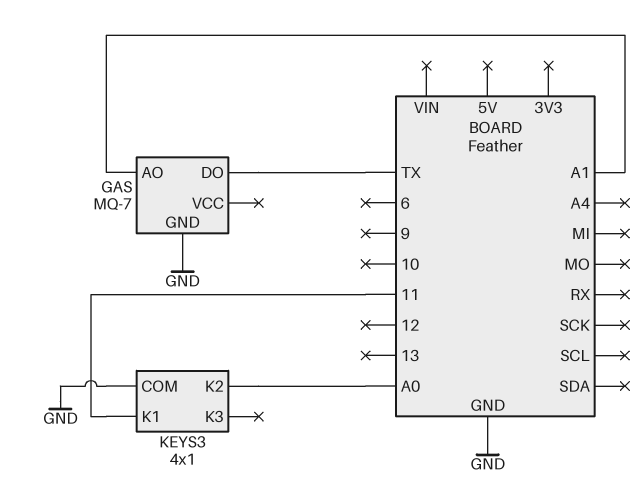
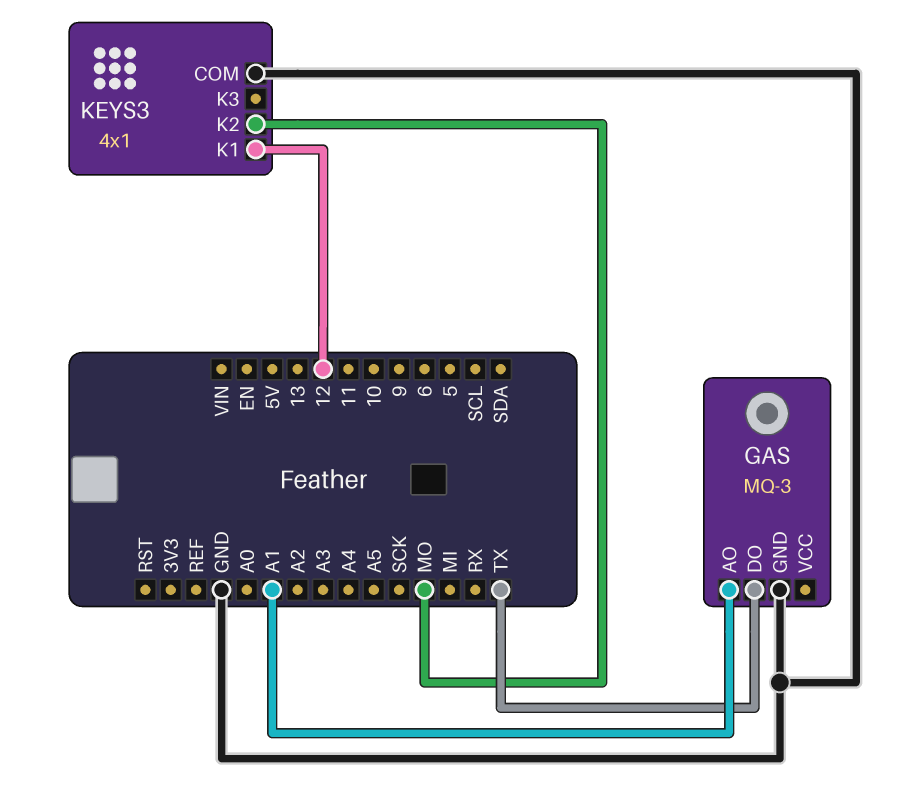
GAS: MQ-7 -> MQ-3
KEYS3 pin K1: 11 -> 12
KEYS3 pin K2: A0 -> MO

